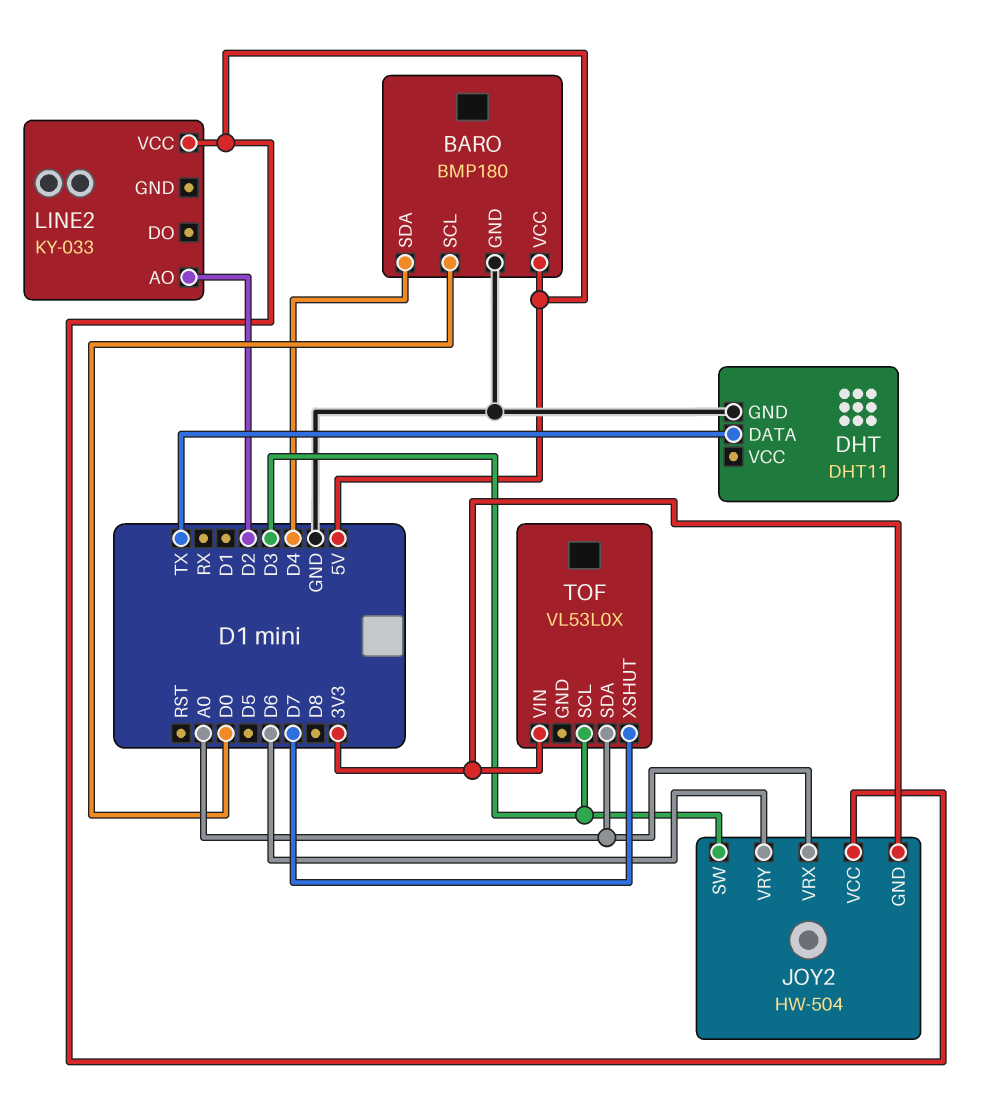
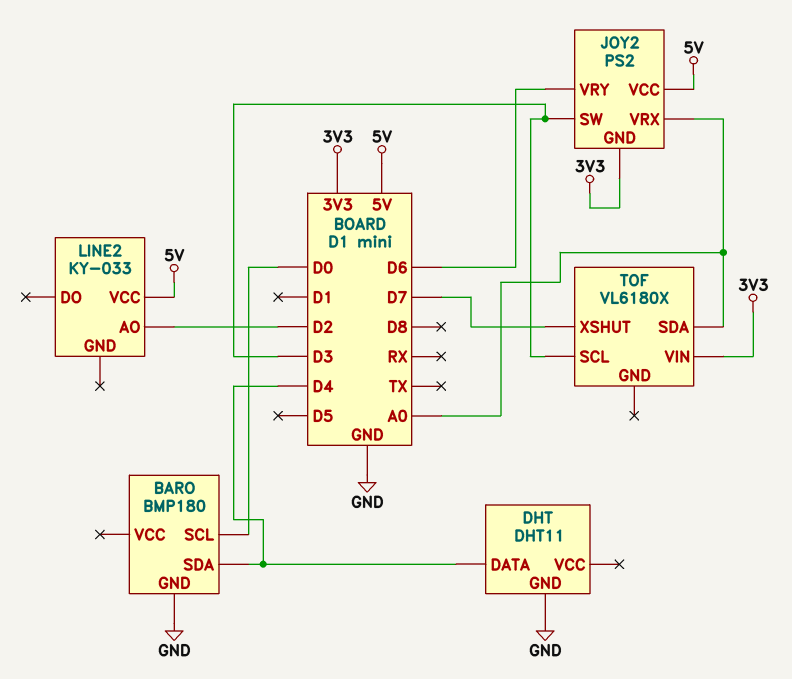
BARO pin VCC: 5V -> none
DHT pin DATA: TX -> D4
JOY2: HW-504 -> PS2
TOF: VL53L0X -> VL6180X

